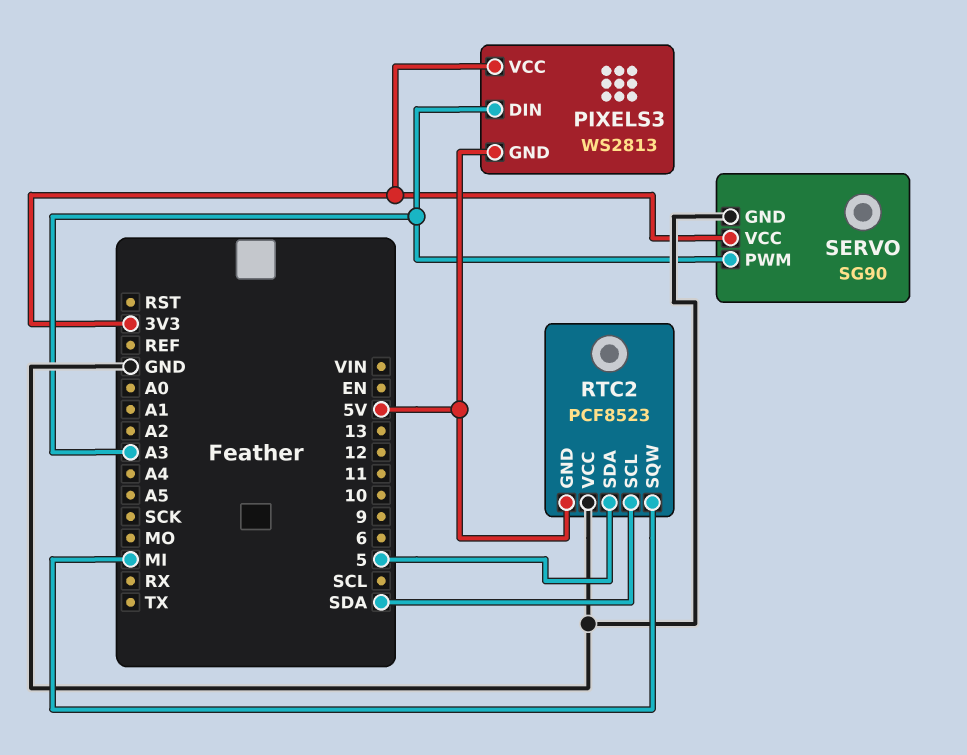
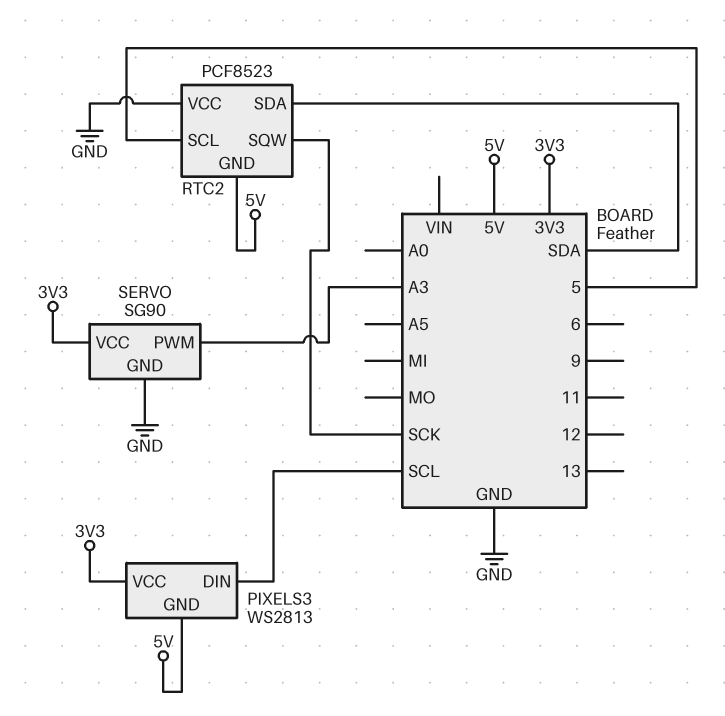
PIXELS3 pin DIN: A3 -> SCL
RTC2 pin SCL: SDA -> 5
RTC2 pin SDA: 5 -> SDA
RTC2 pin SQW: MI -> SCK

